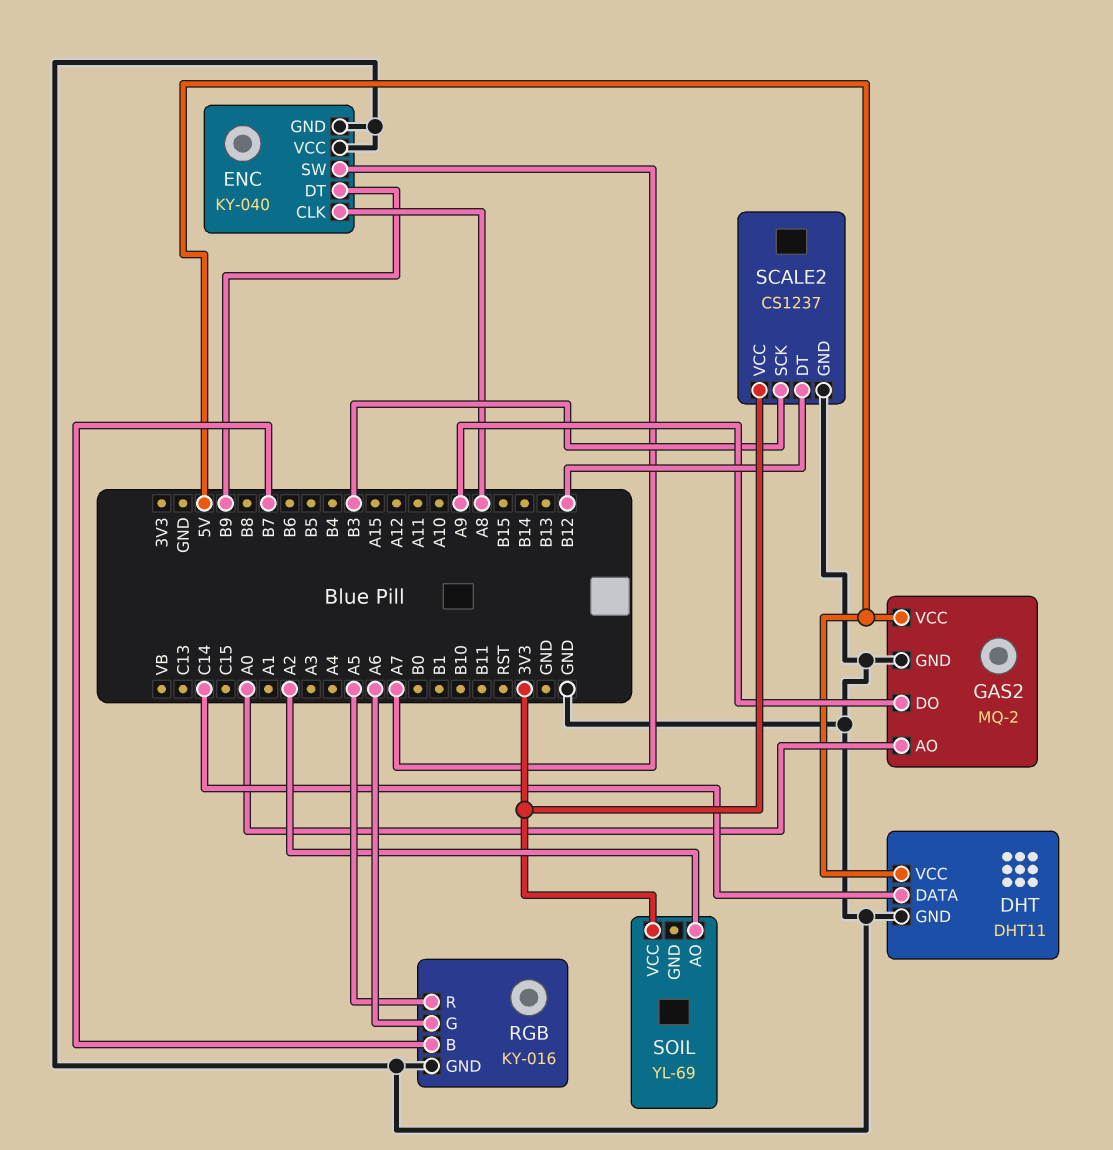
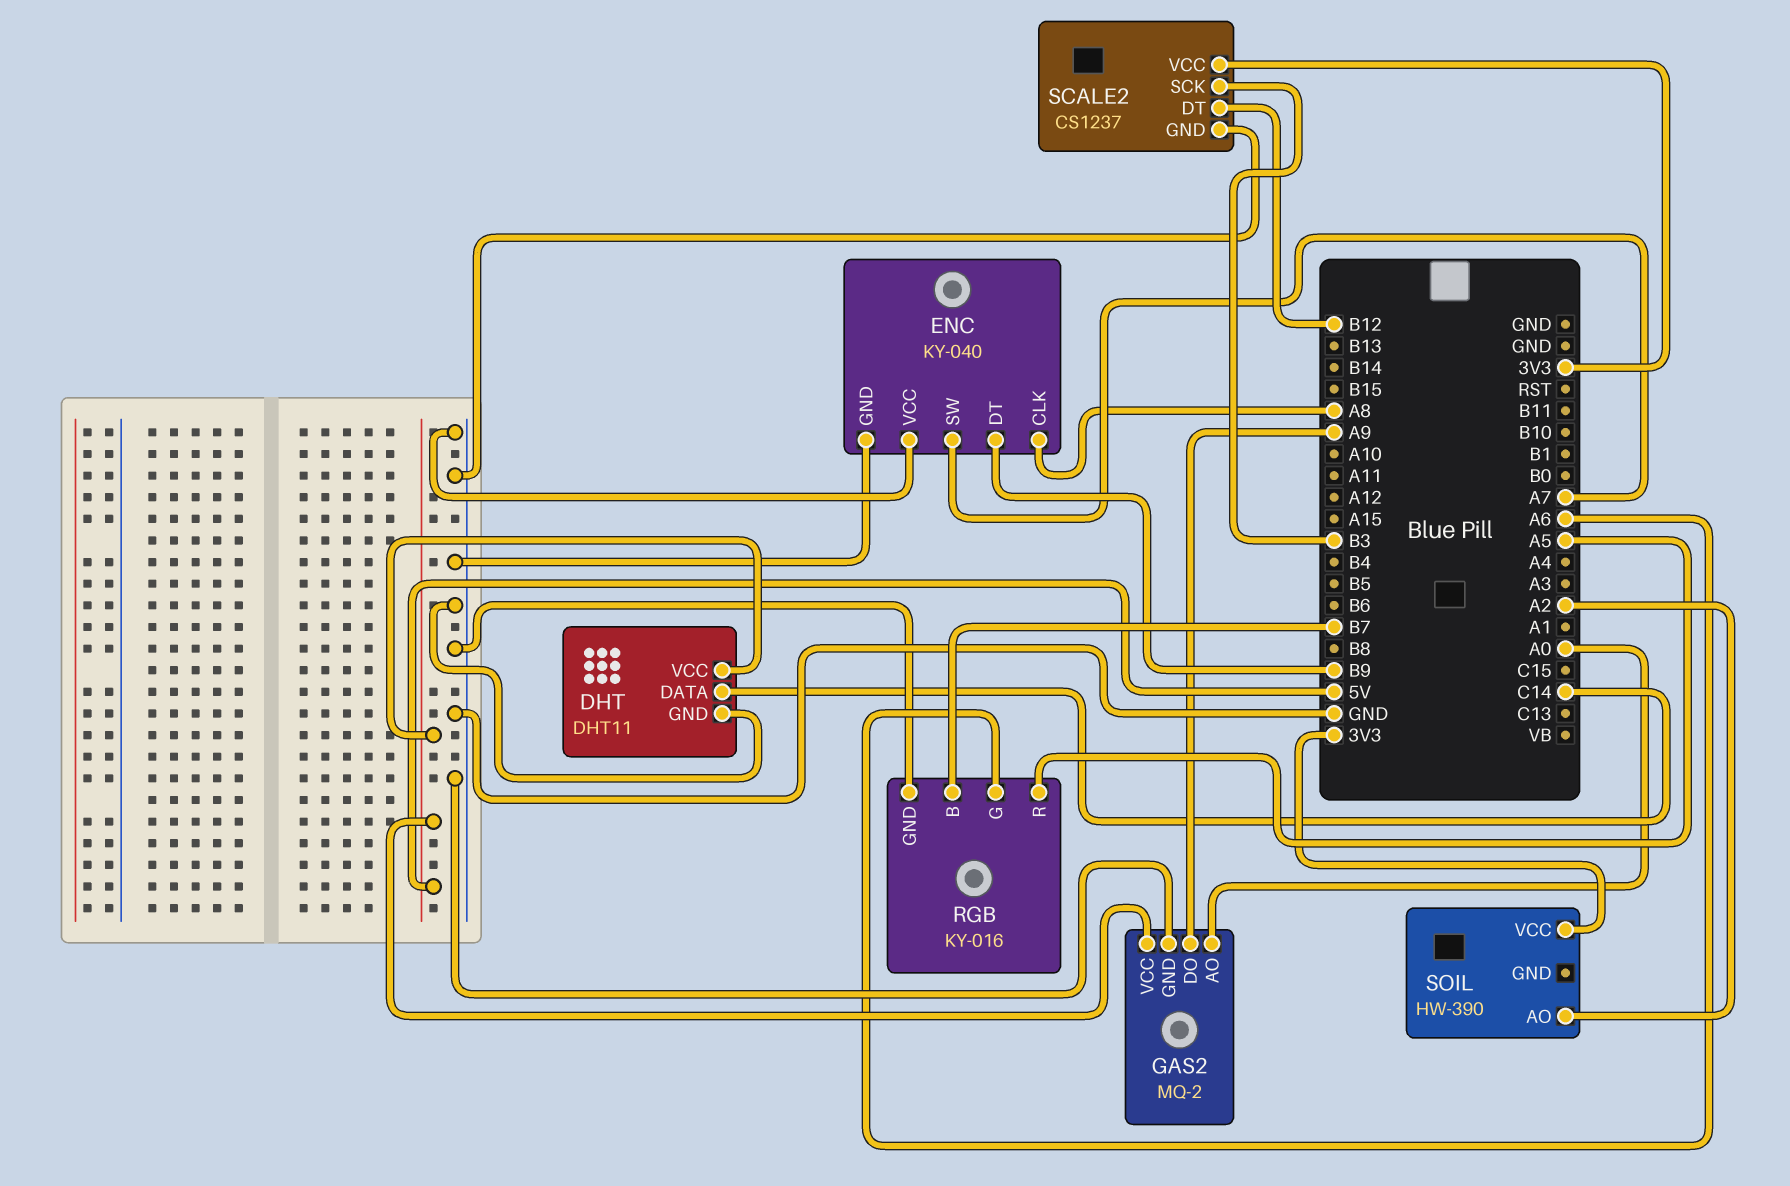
SOIL: YL-69 -> HW-390

